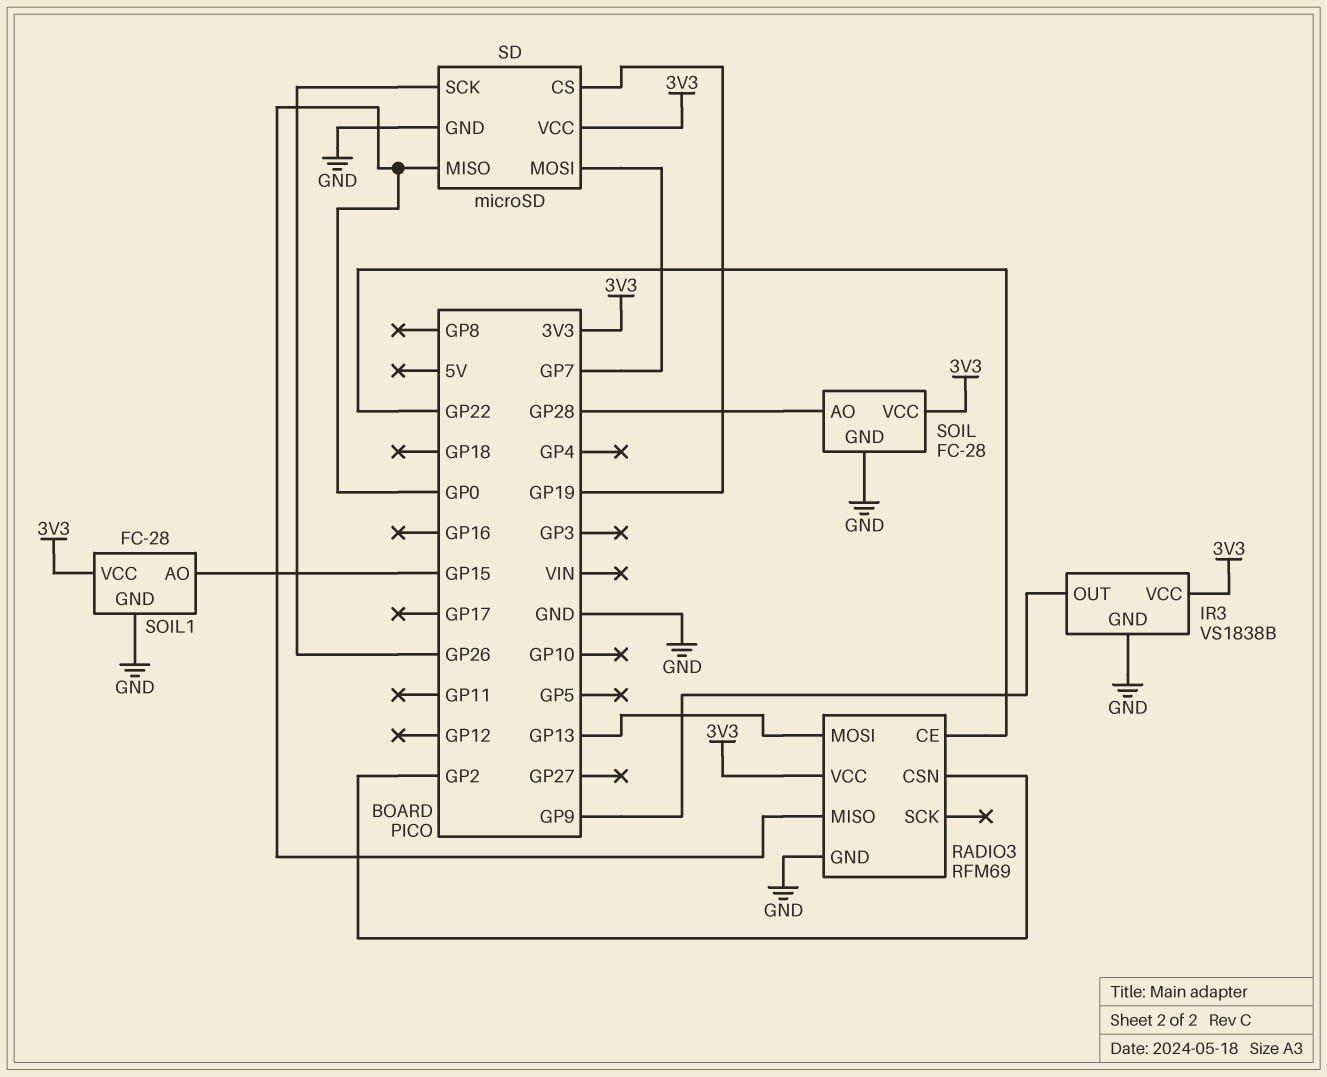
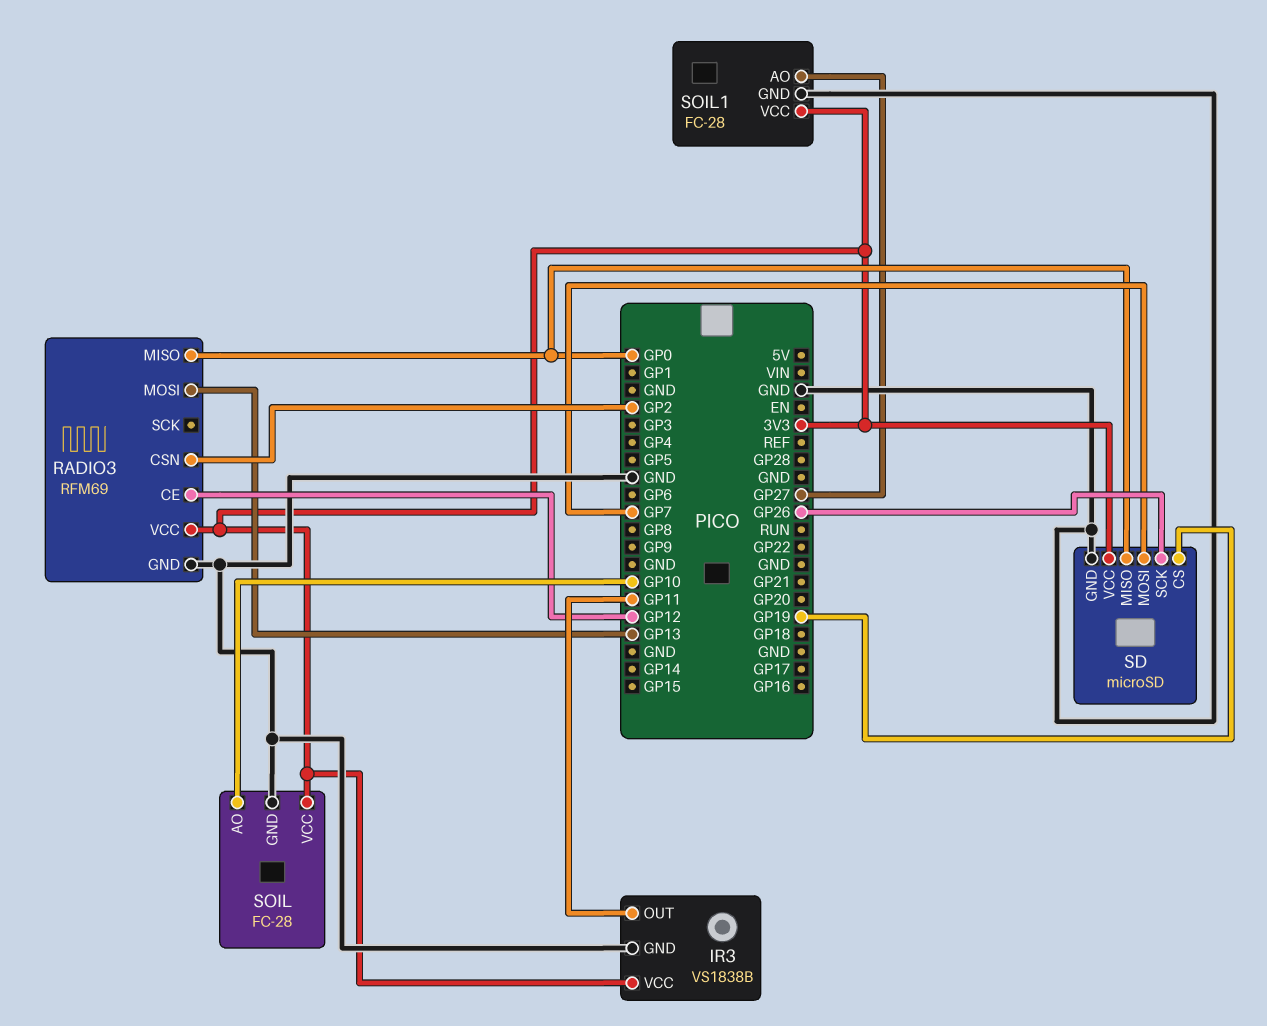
IR3 pin OUT: GP9 -> GP11
RADIO3 pin CE: GP22 -> GP12
SOIL pin AO: GP28 -> GP10
SOIL1 pin AO: GP15 -> GP27

